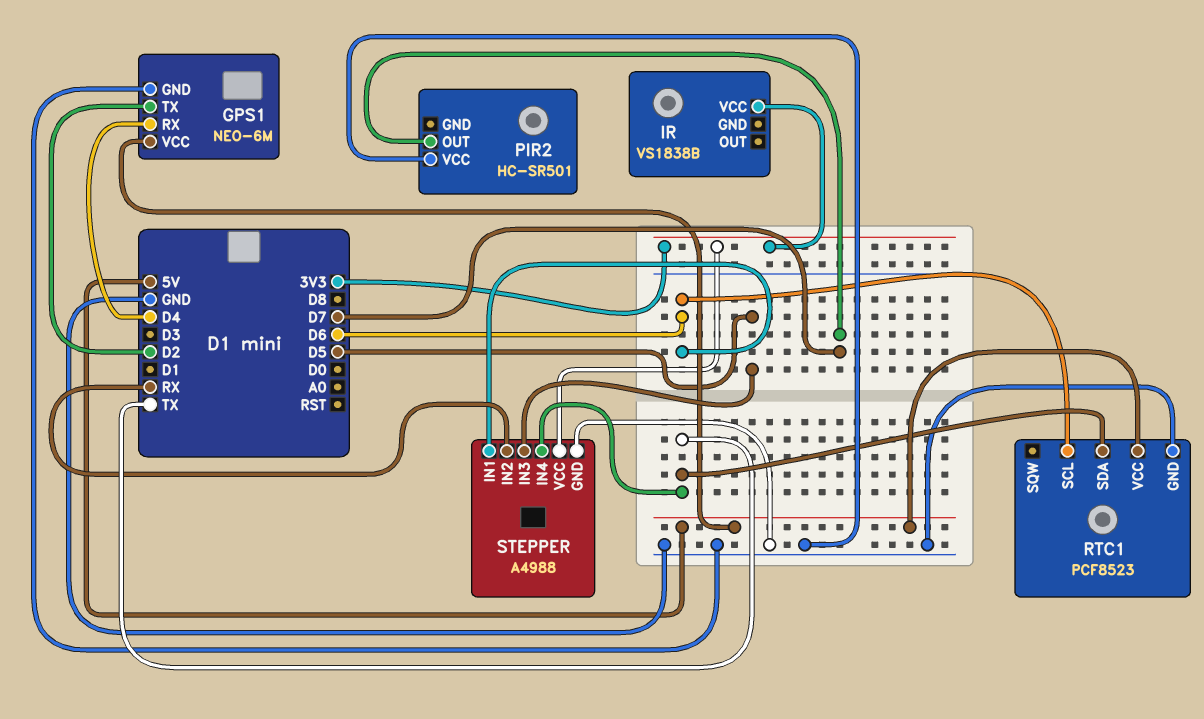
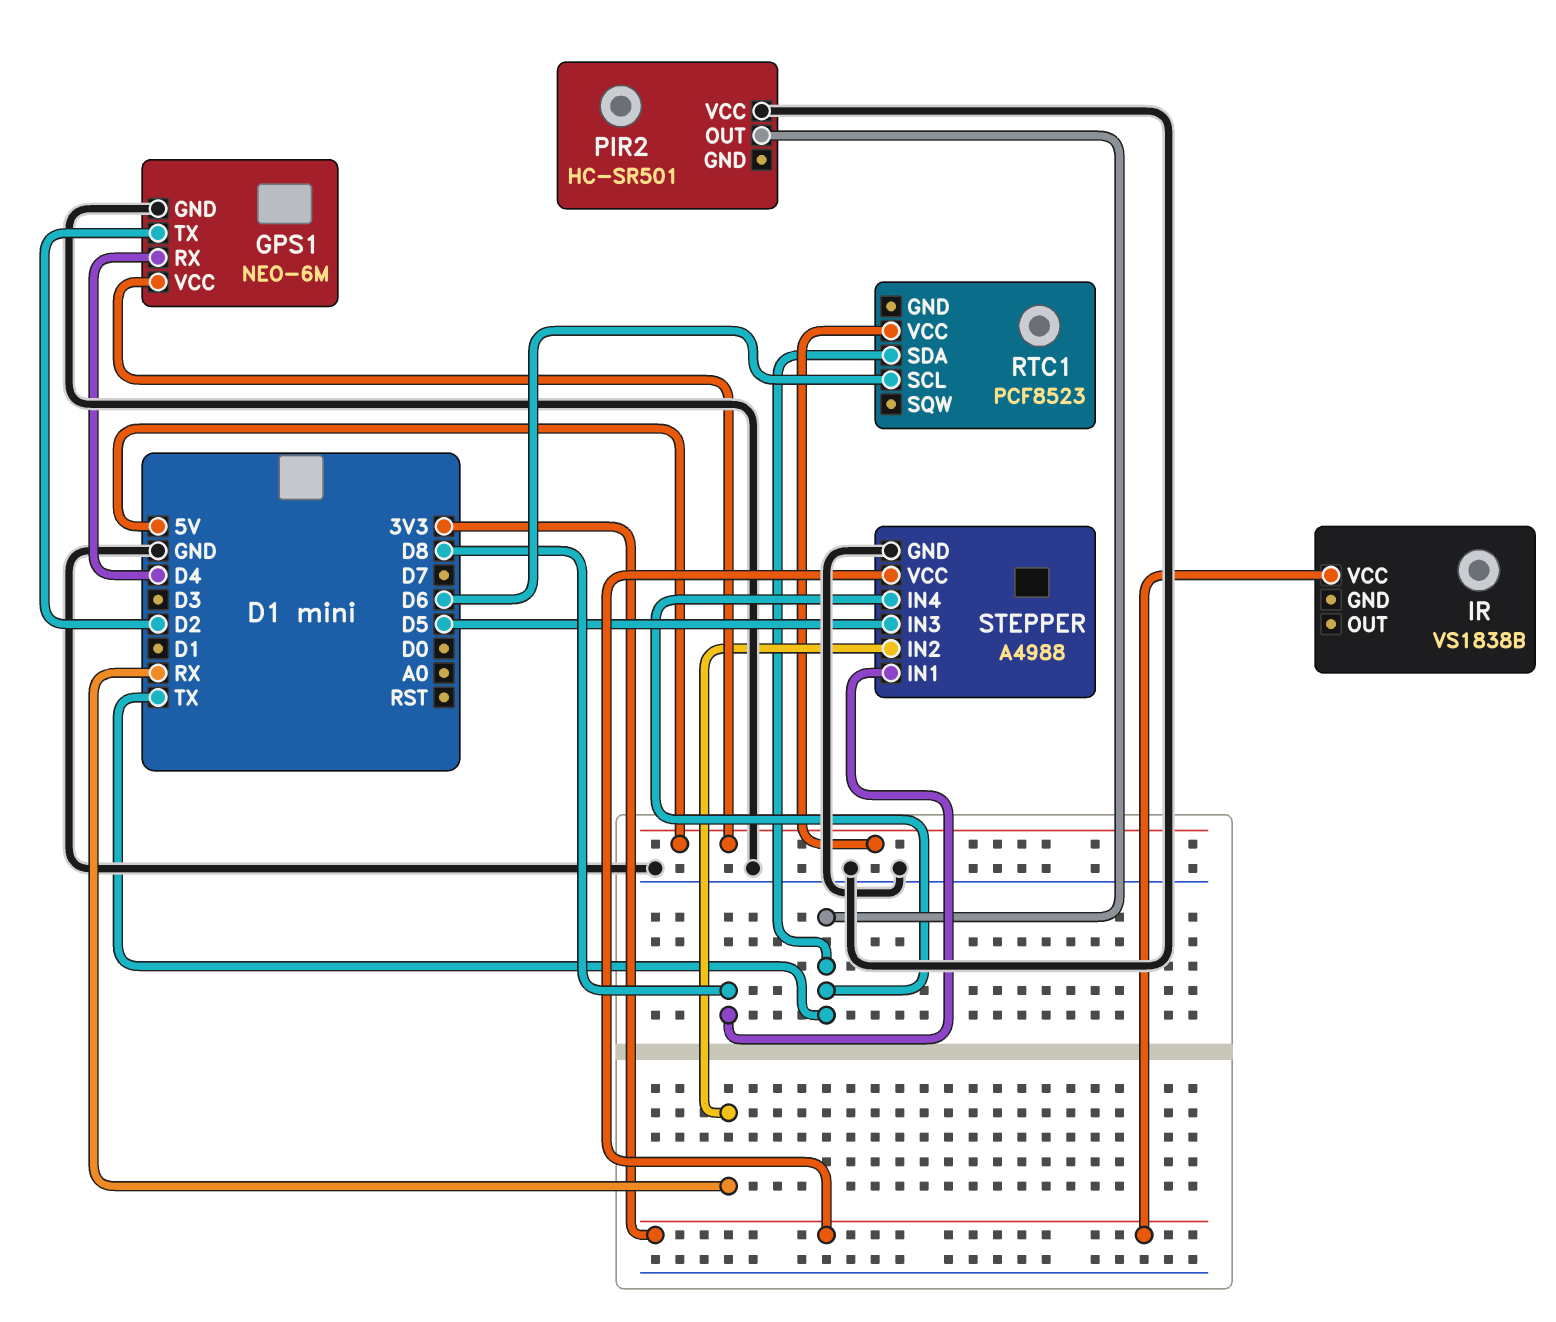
PIR2 pin OUT: D7 -> TX
RTC1 pin GND: GND -> none
STEPPER pin IN1: D6 -> D8

